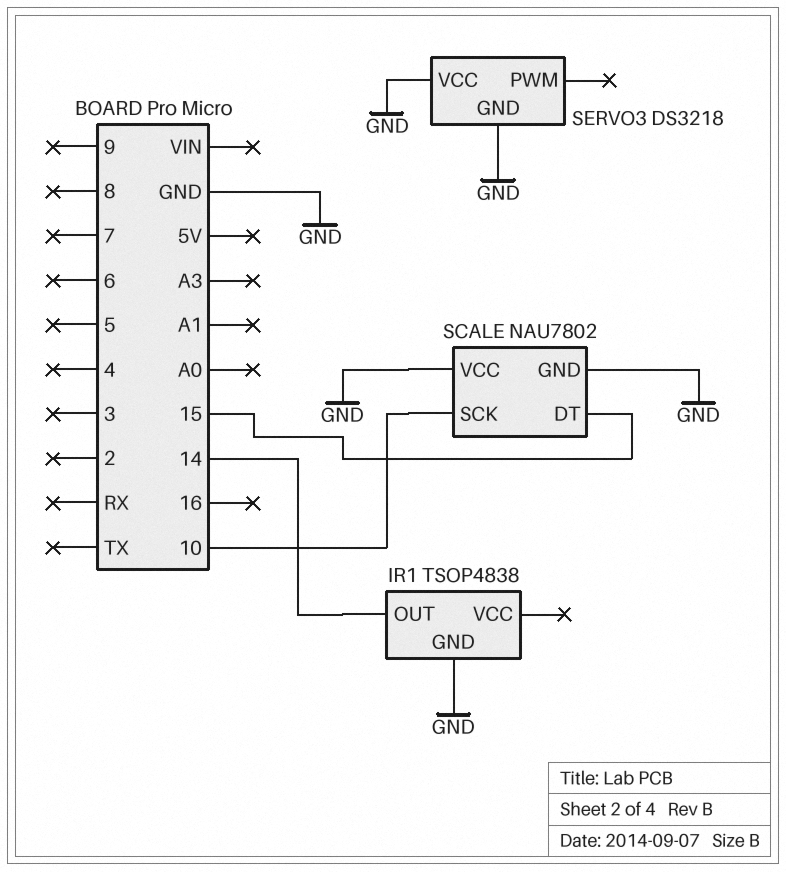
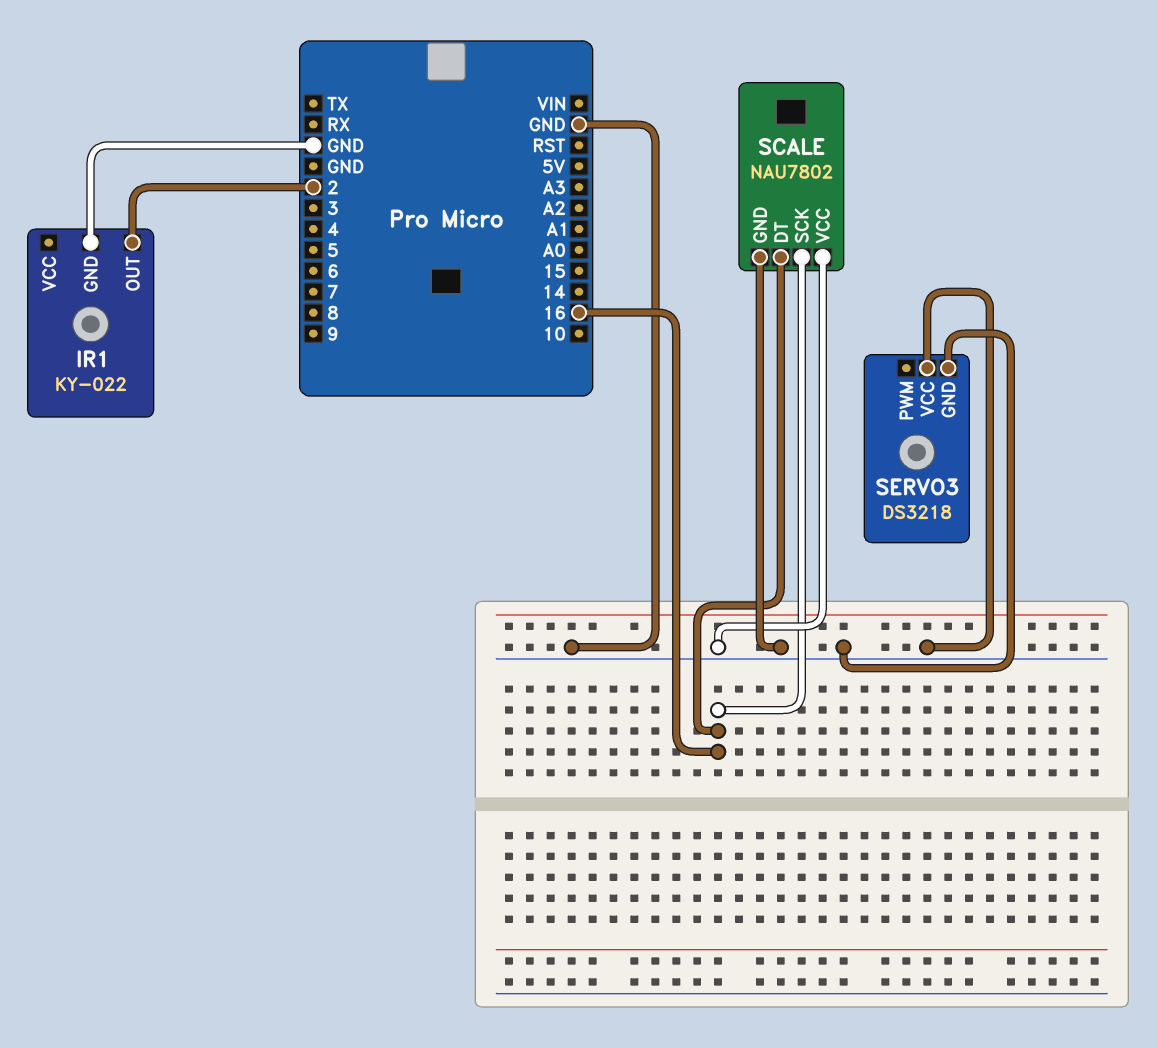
IR1: TSOP4838 -> KY-022
IR1 pin OUT: 14 -> 2
SCALE pin DT: 15 -> 16
SCALE pin SCK: 10 -> 16

